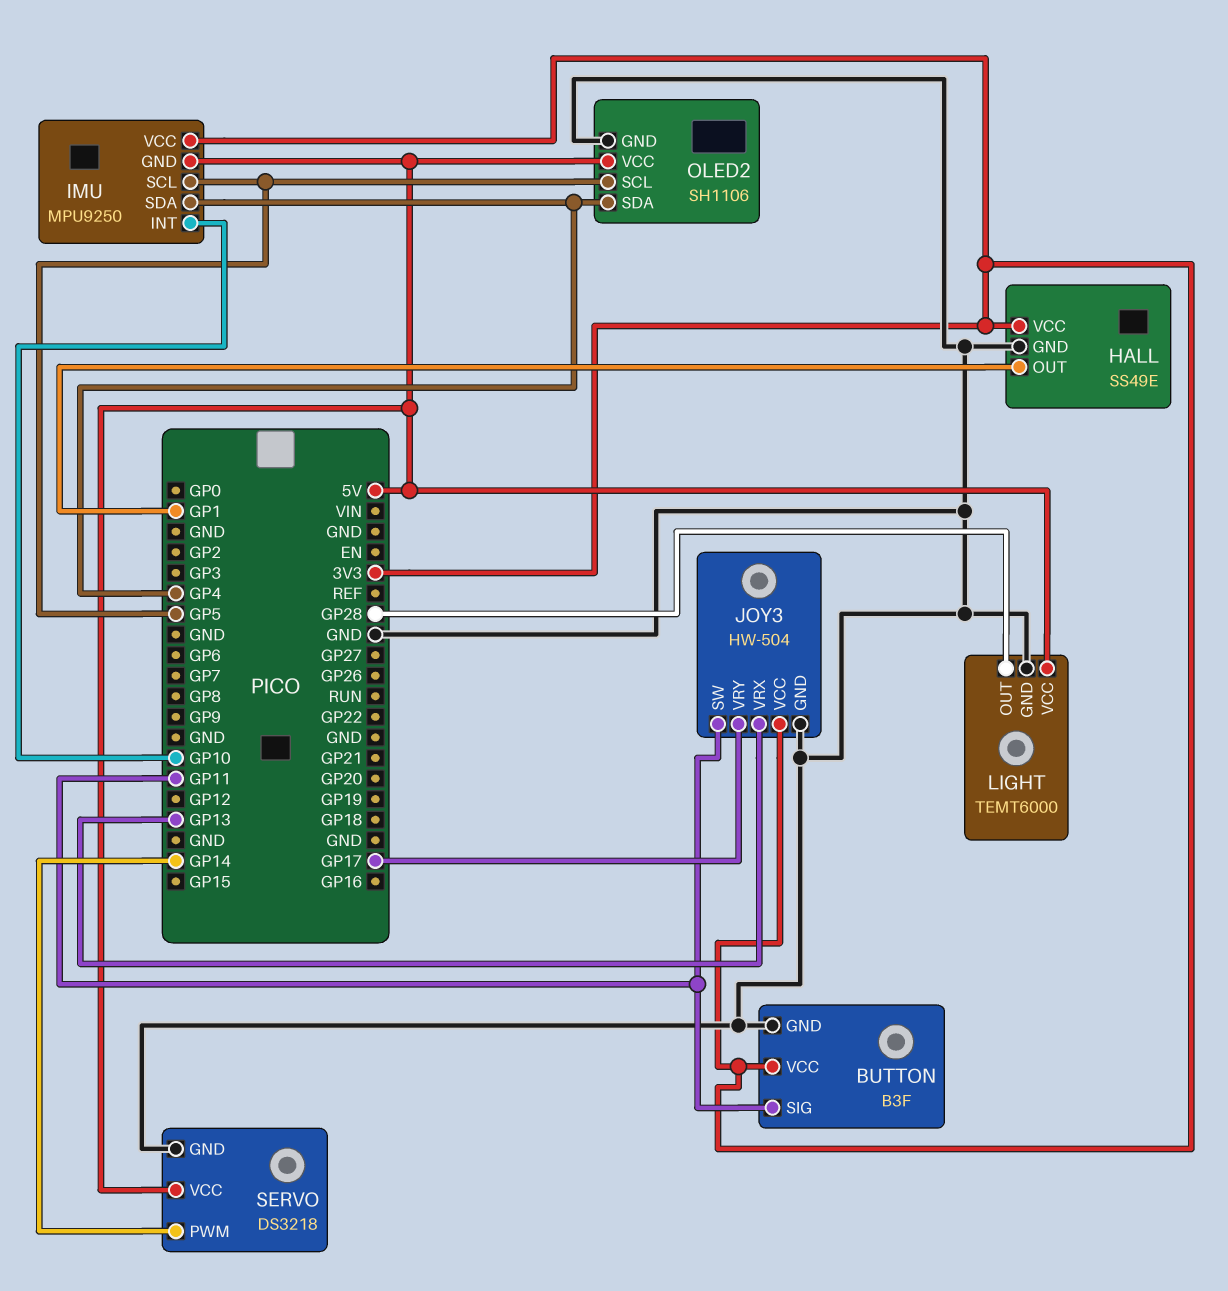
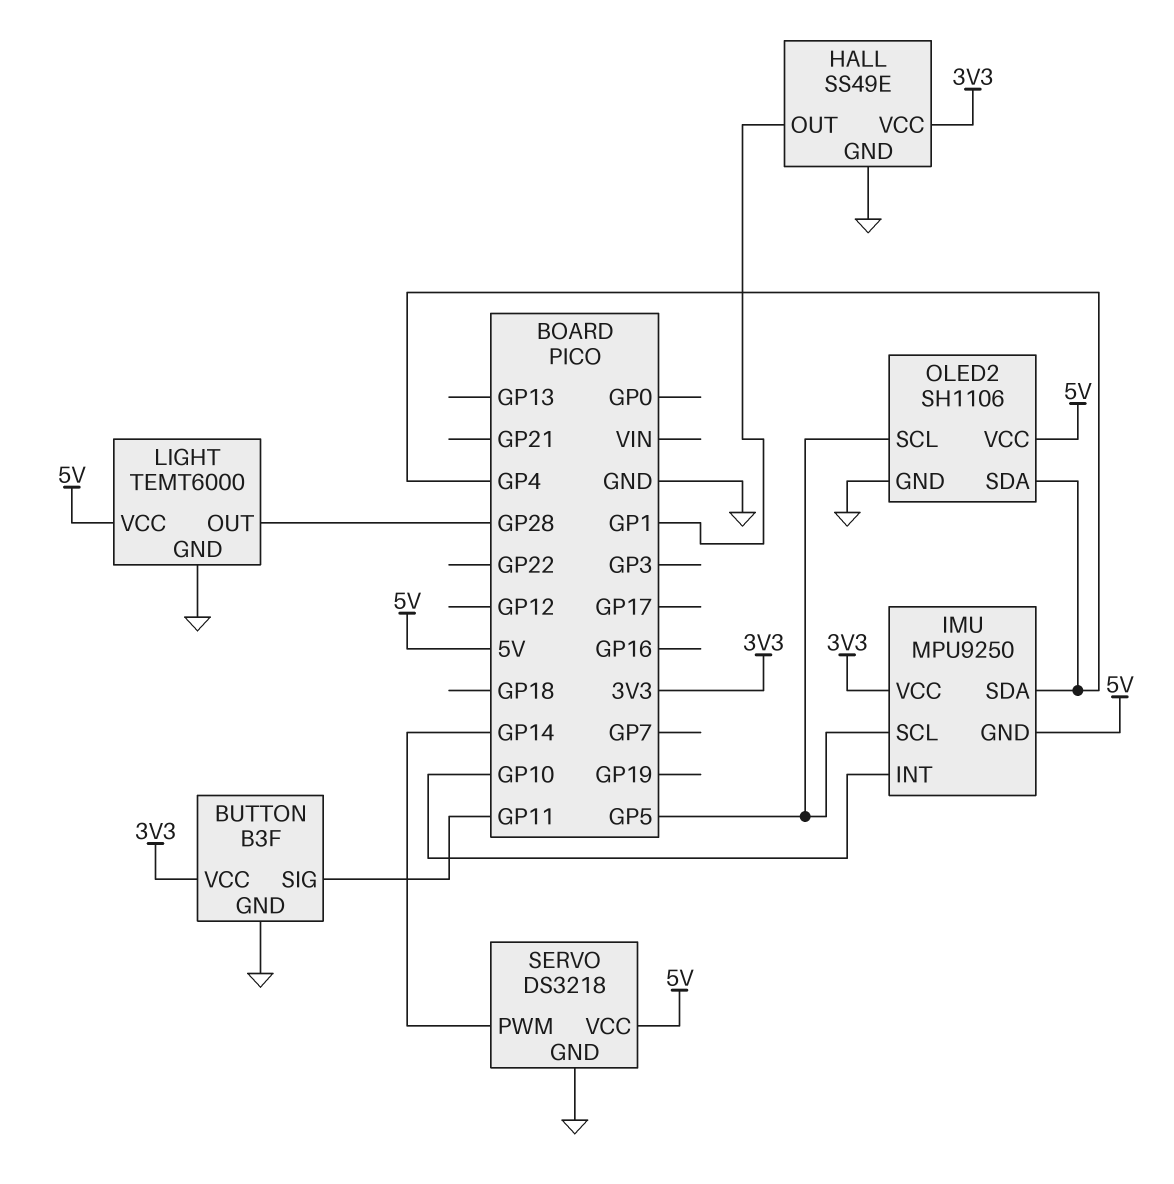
JOY3: HW-504 -> none
JOY3 pin GND: GND -> none
JOY3 pin SW: GP11 -> none
JOY3 pin VCC: 3V3 -> none
JOY3 pin VRX: GP13 -> none
JOY3 pin VRY: GP17 -> none

